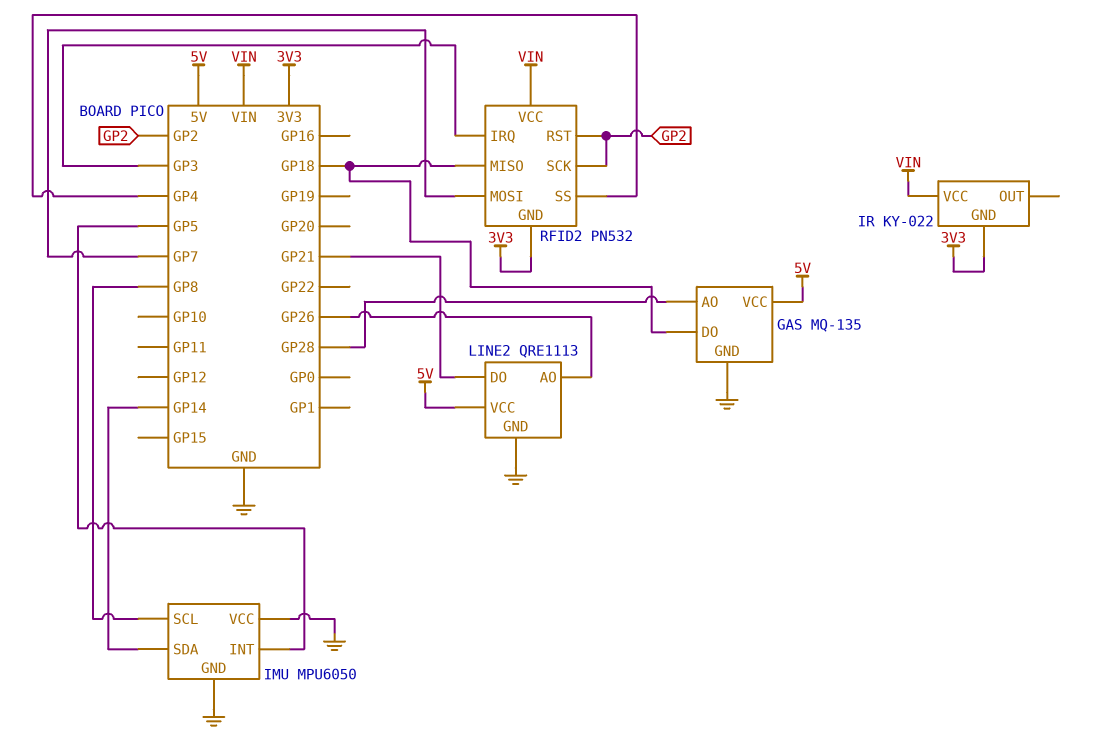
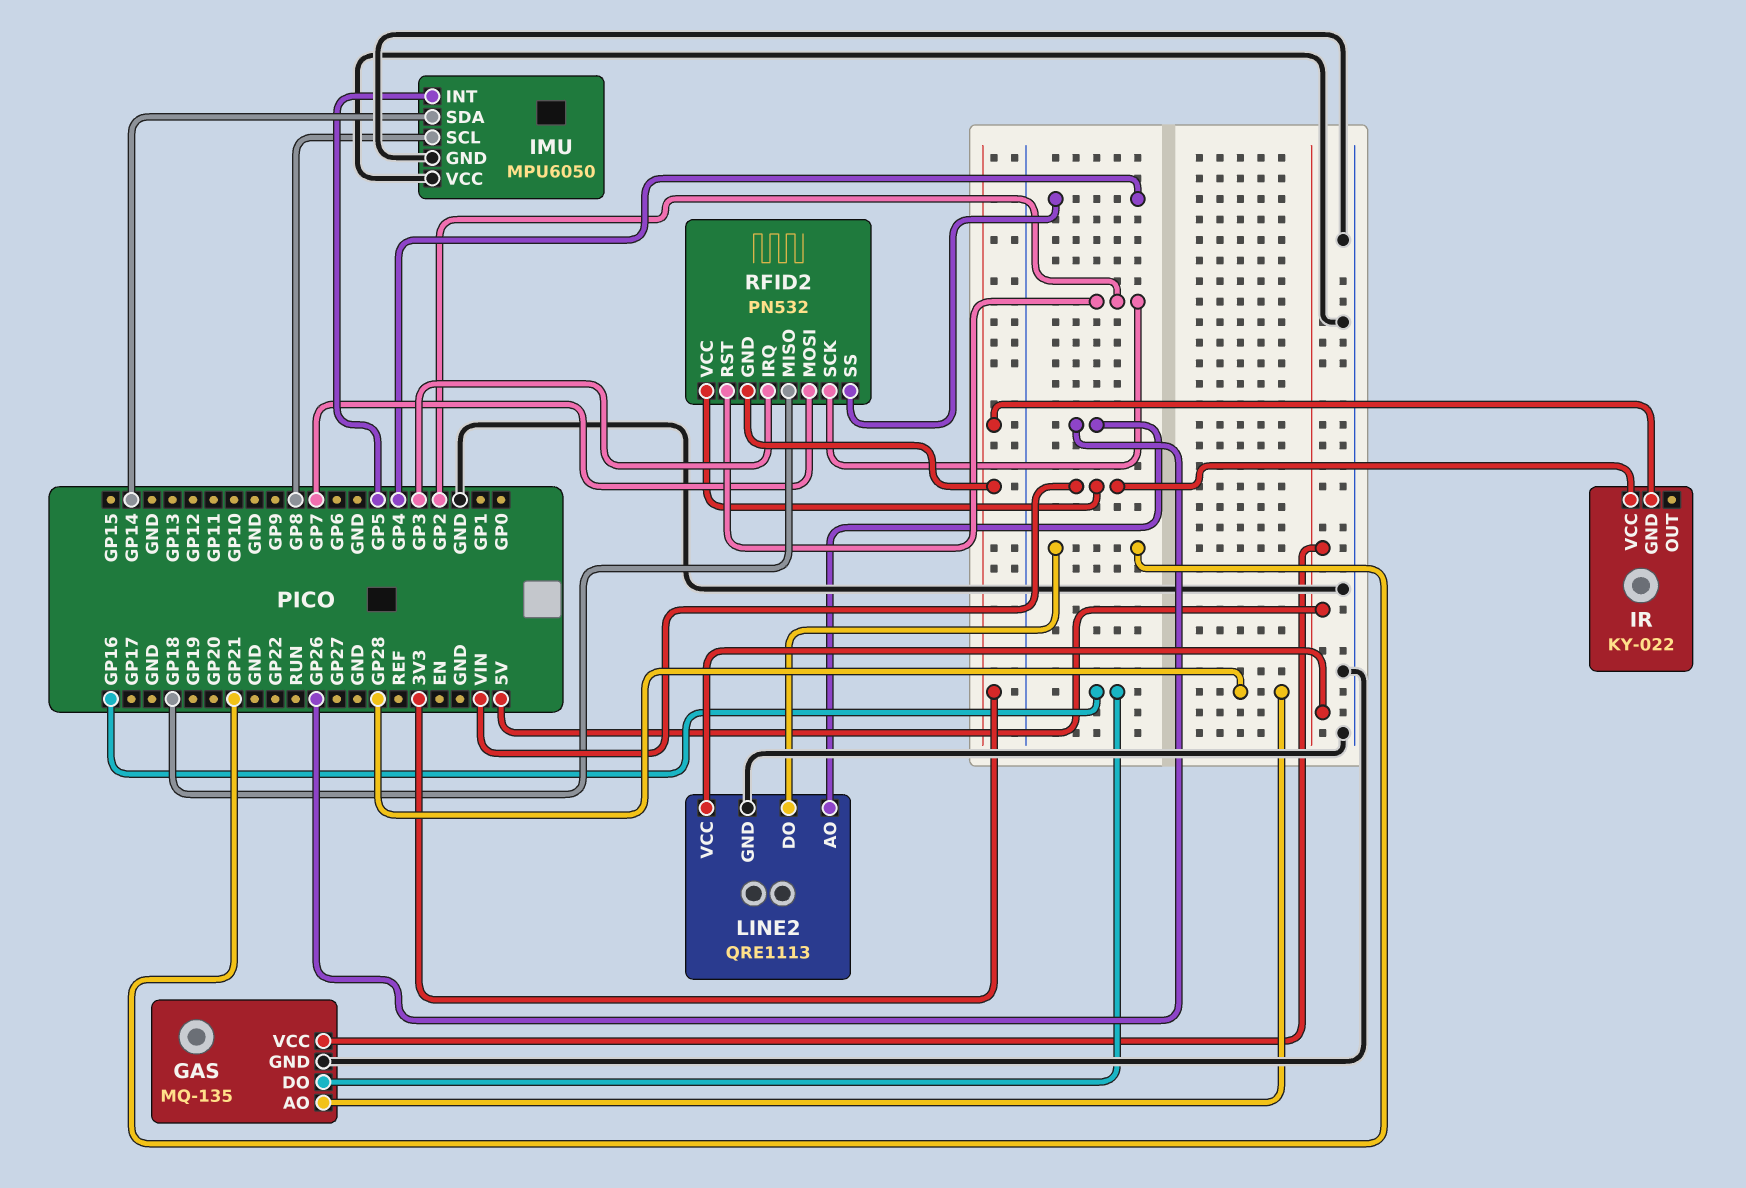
GAS pin DO: GP18 -> GP16

